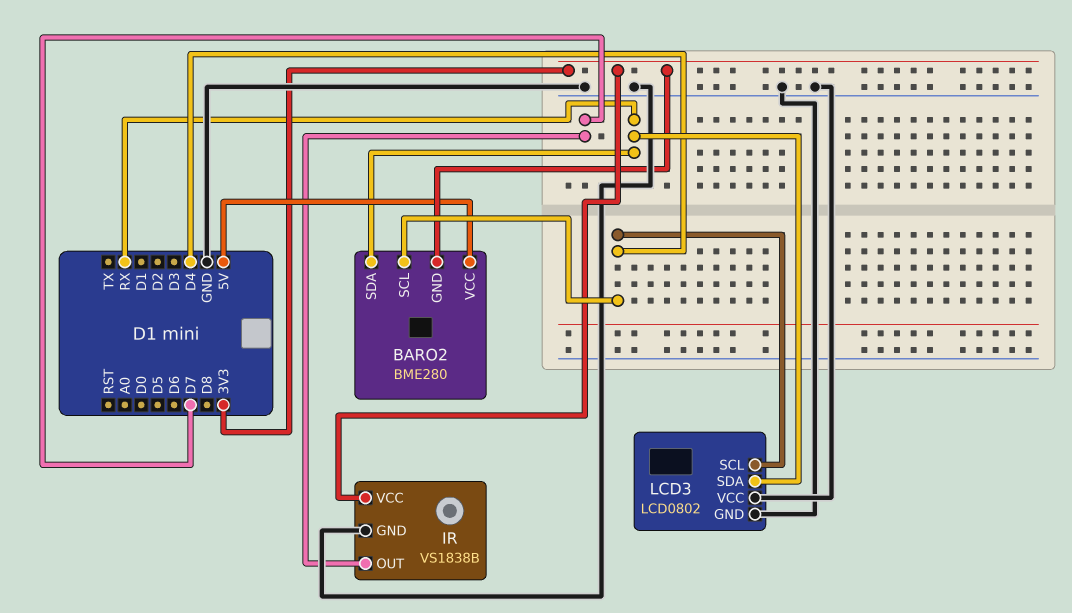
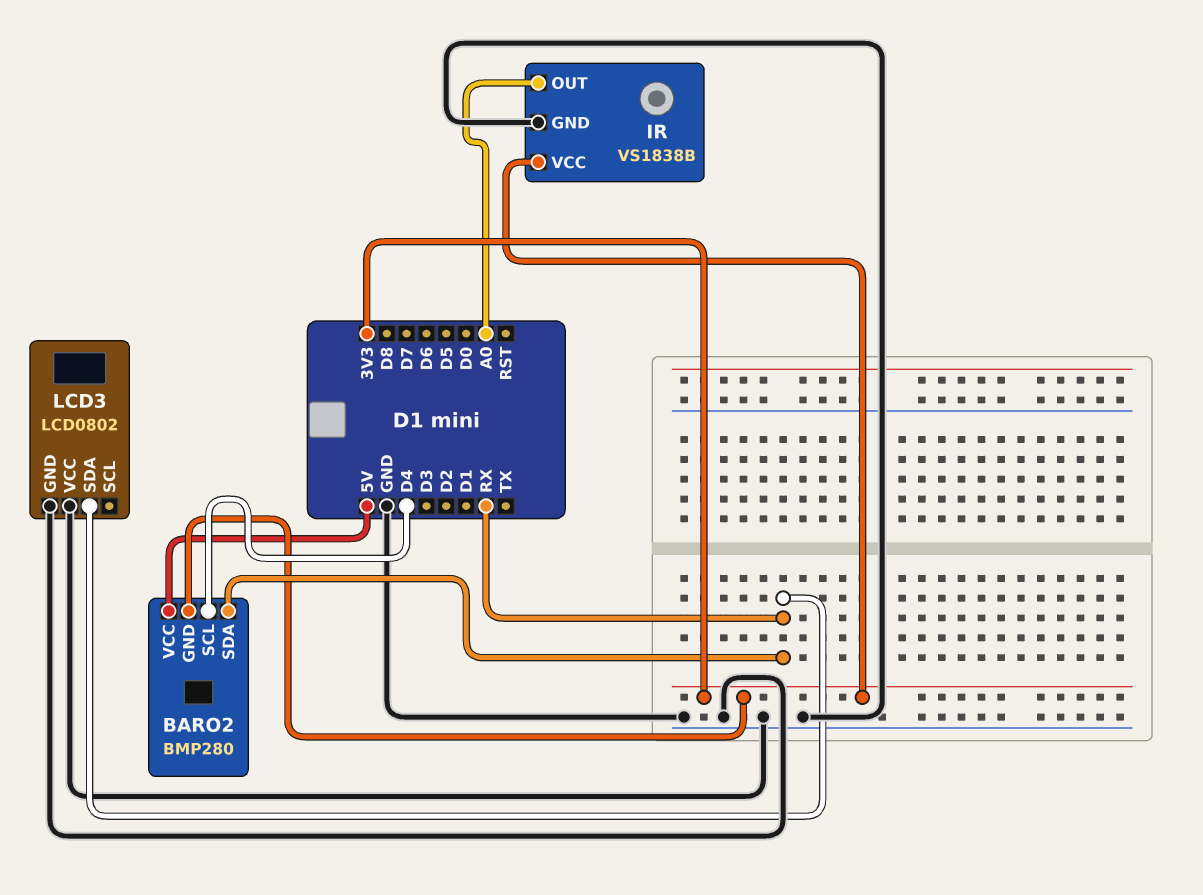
BARO2: BME280 -> BMP280
IR pin OUT: D7 -> A0
LCD3 pin SCL: D4 -> none

